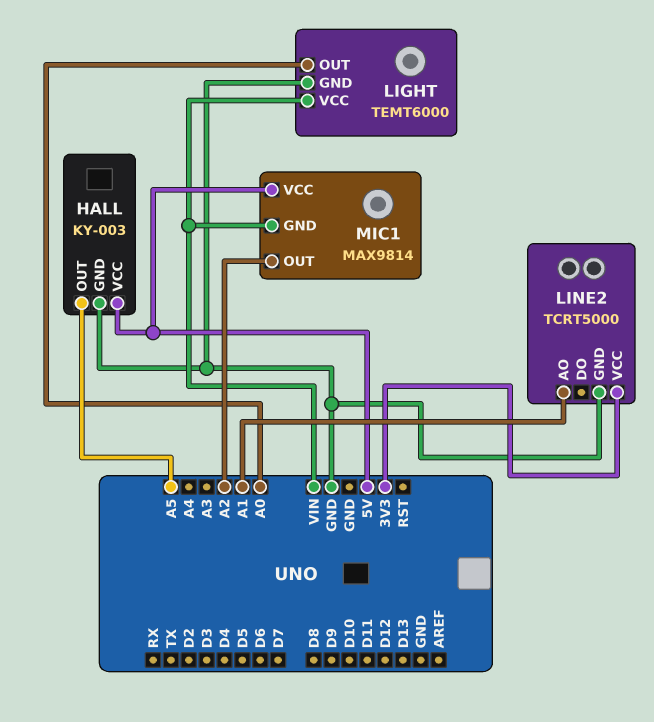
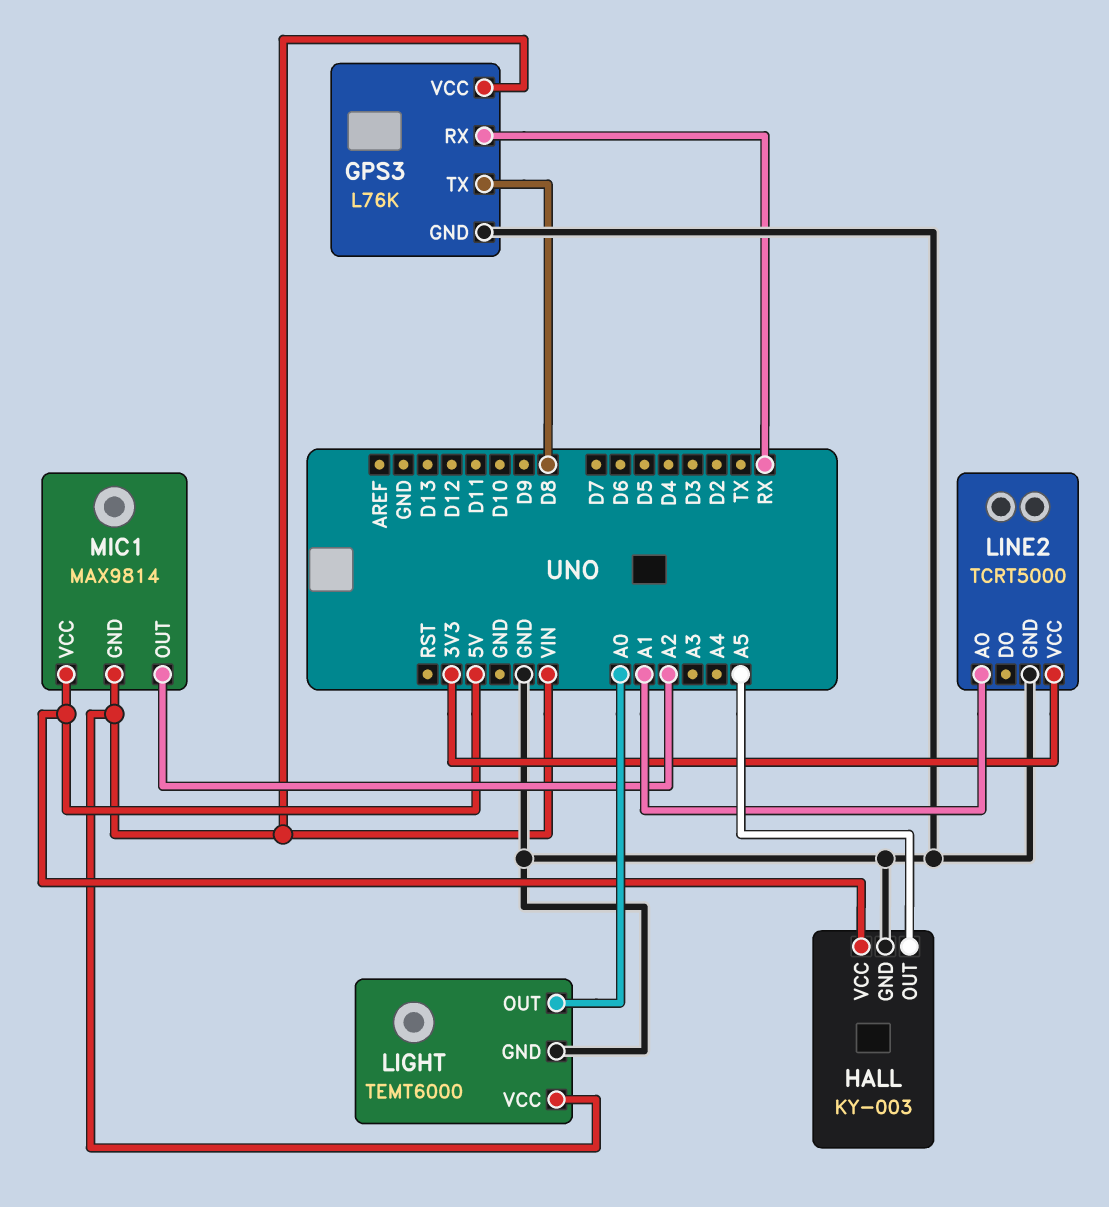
GPS3: none -> L76K
GPS3 pin GND: none -> GND
GPS3 pin RX: none -> RX
GPS3 pin TX: none -> D8
GPS3 pin VCC: none -> VIN

